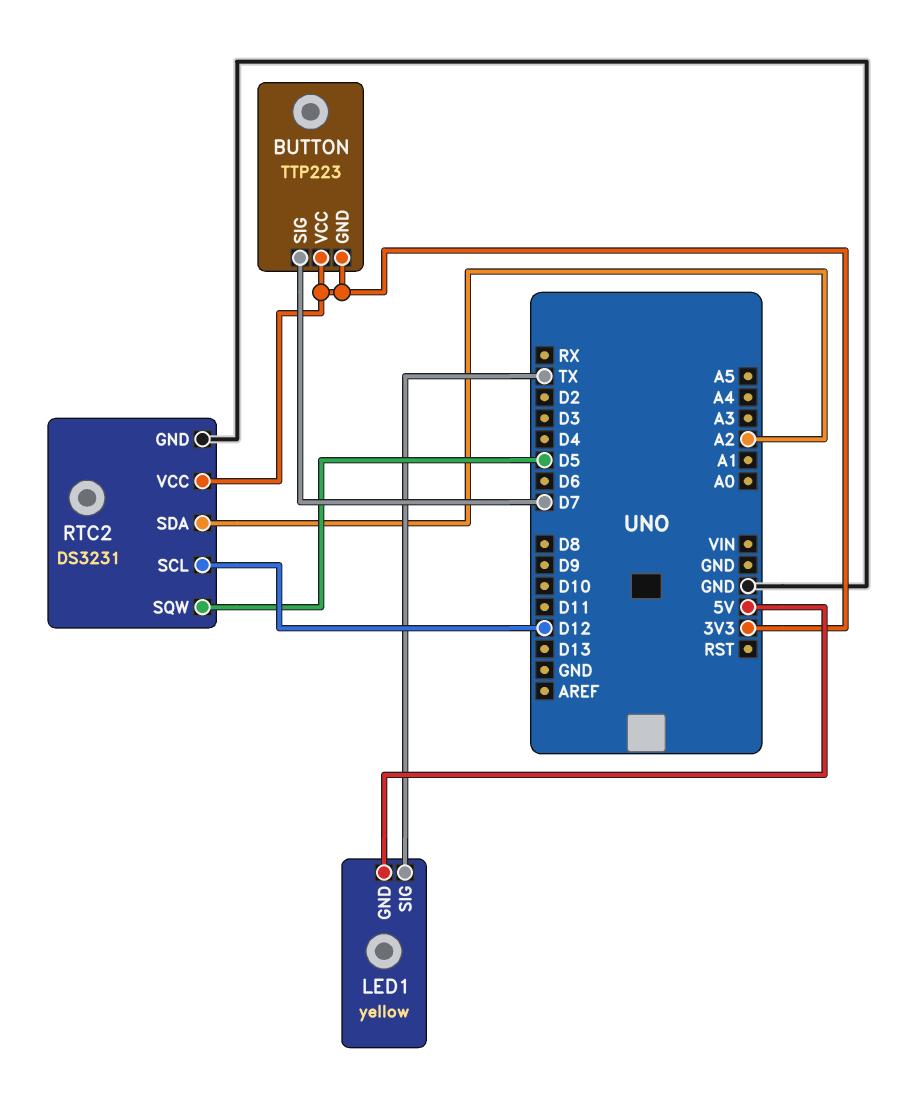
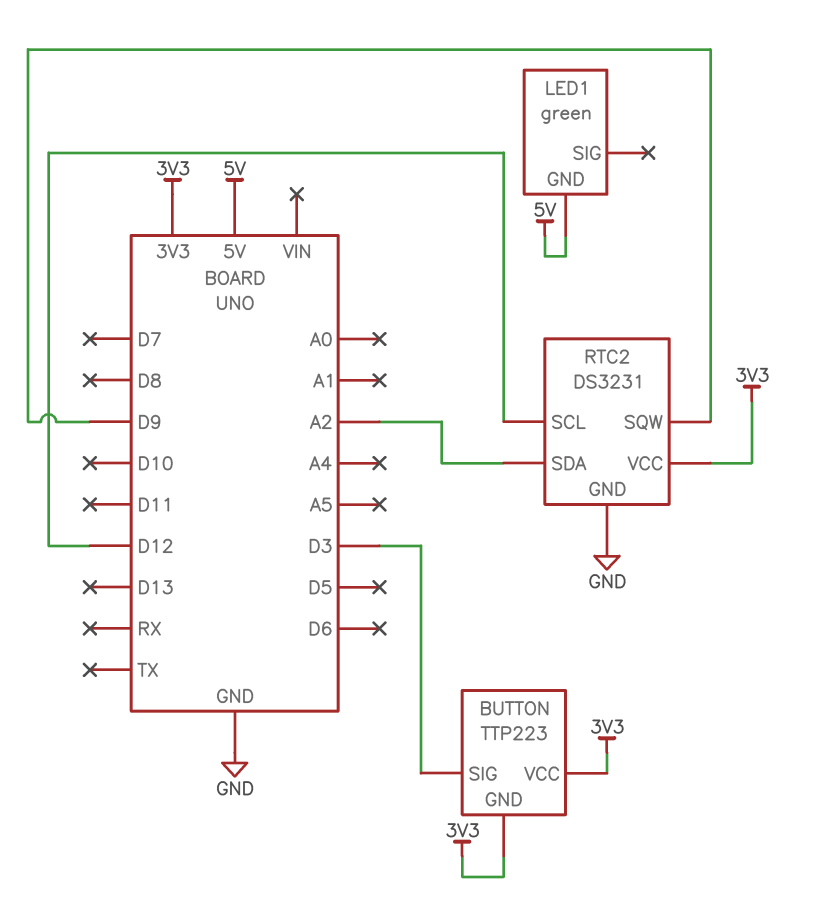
BUTTON pin SIG: D7 -> D3
LED1: yellow -> green
LED1 pin SIG: TX -> none
RTC2 pin SQW: D5 -> D9

